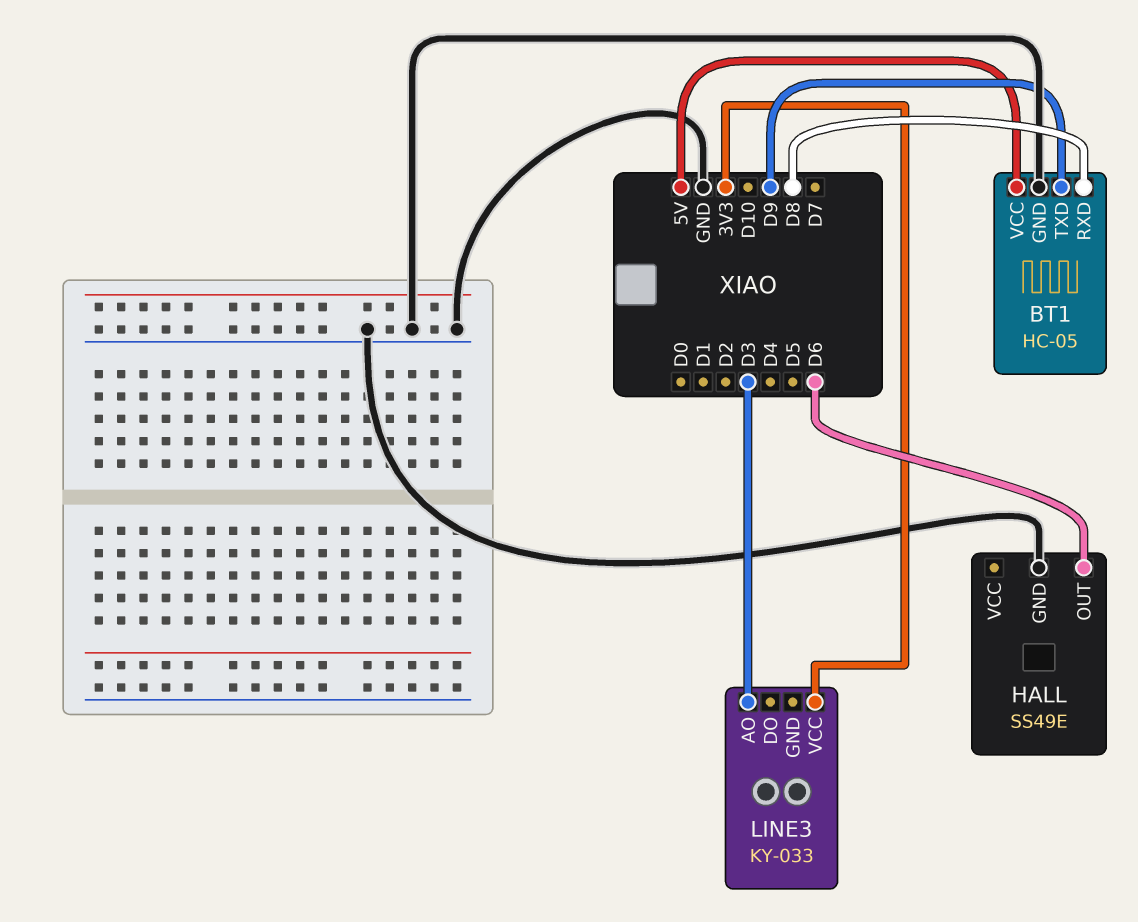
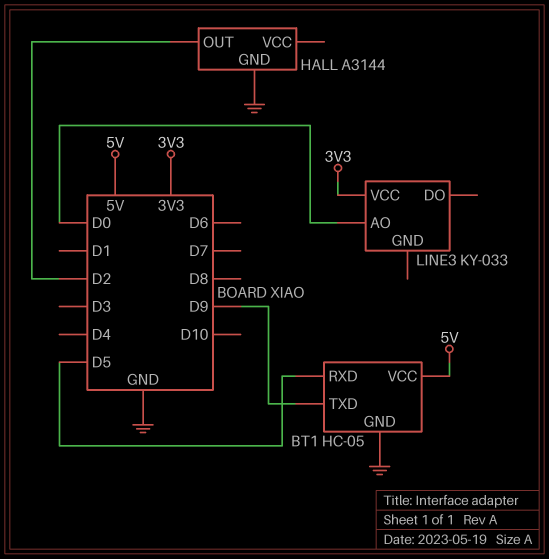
BT1 pin RXD: D8 -> D5
HALL: SS49E -> A3144
HALL pin OUT: D6 -> D2
LINE3 pin AO: D3 -> D0

